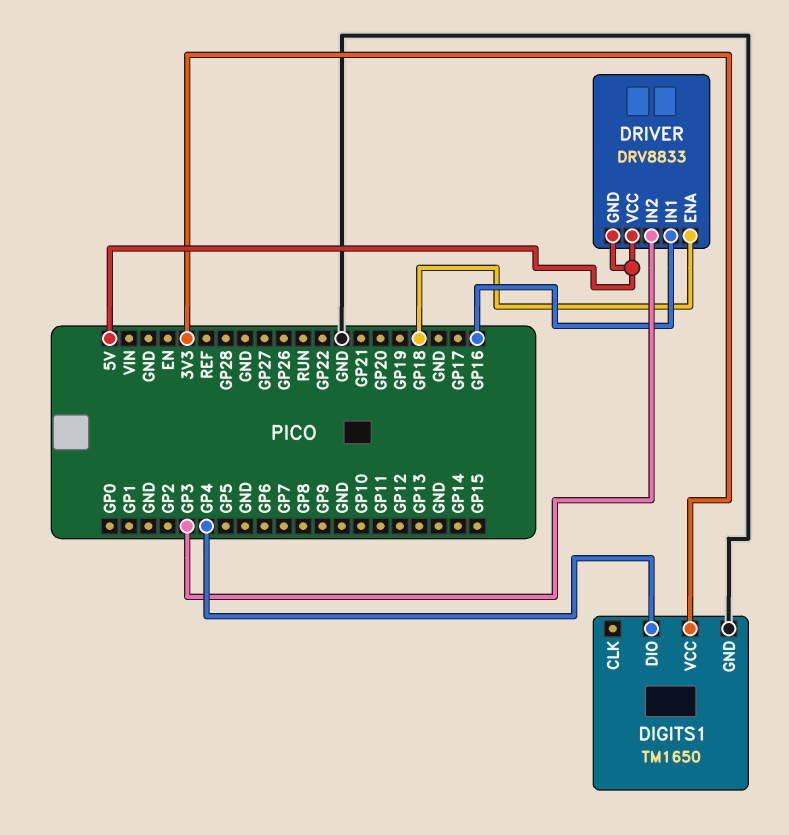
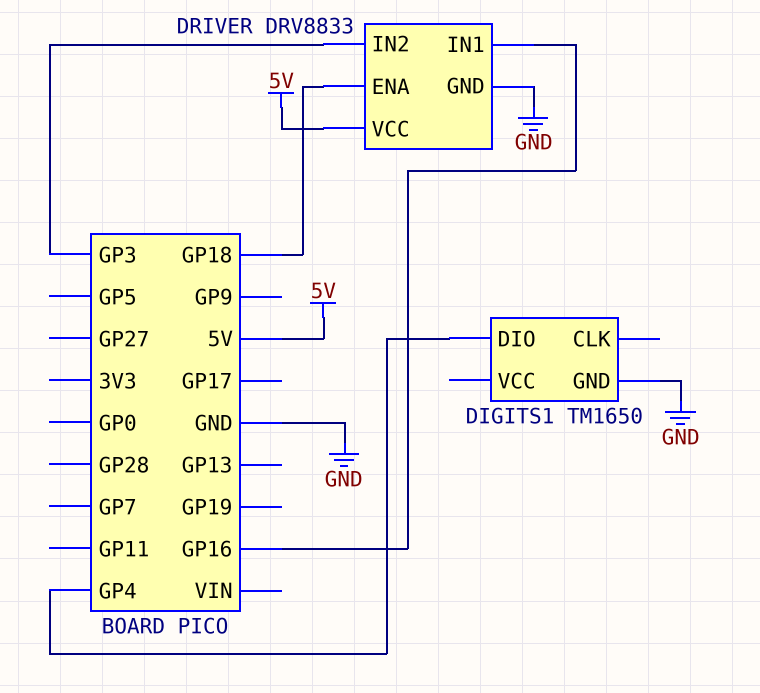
DIGITS1 pin VCC: 3V3 -> none
DRIVER pin GND: 5V -> GND

